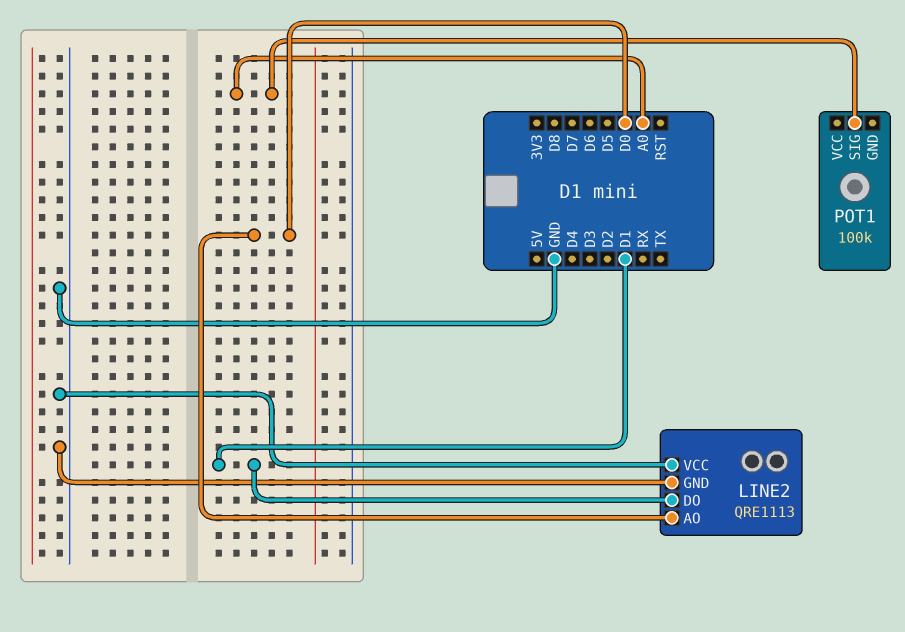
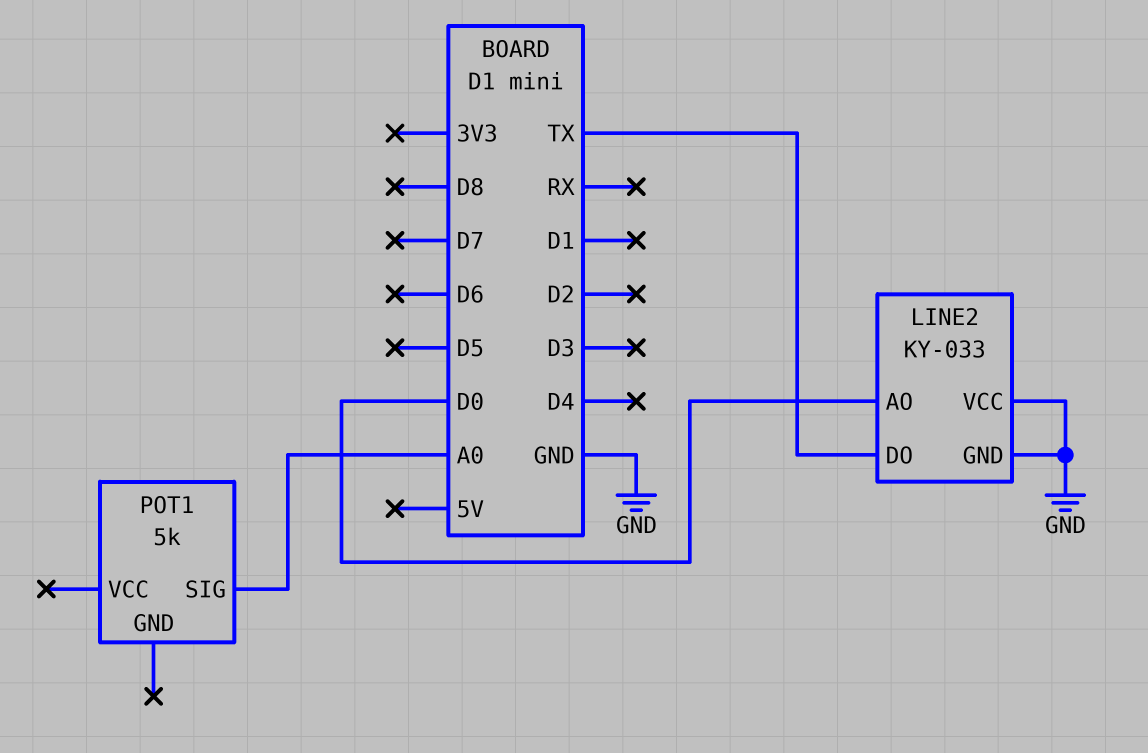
LINE2: QRE1113 -> KY-033
LINE2 pin DO: D1 -> TX
POT1: 100k -> 5k

